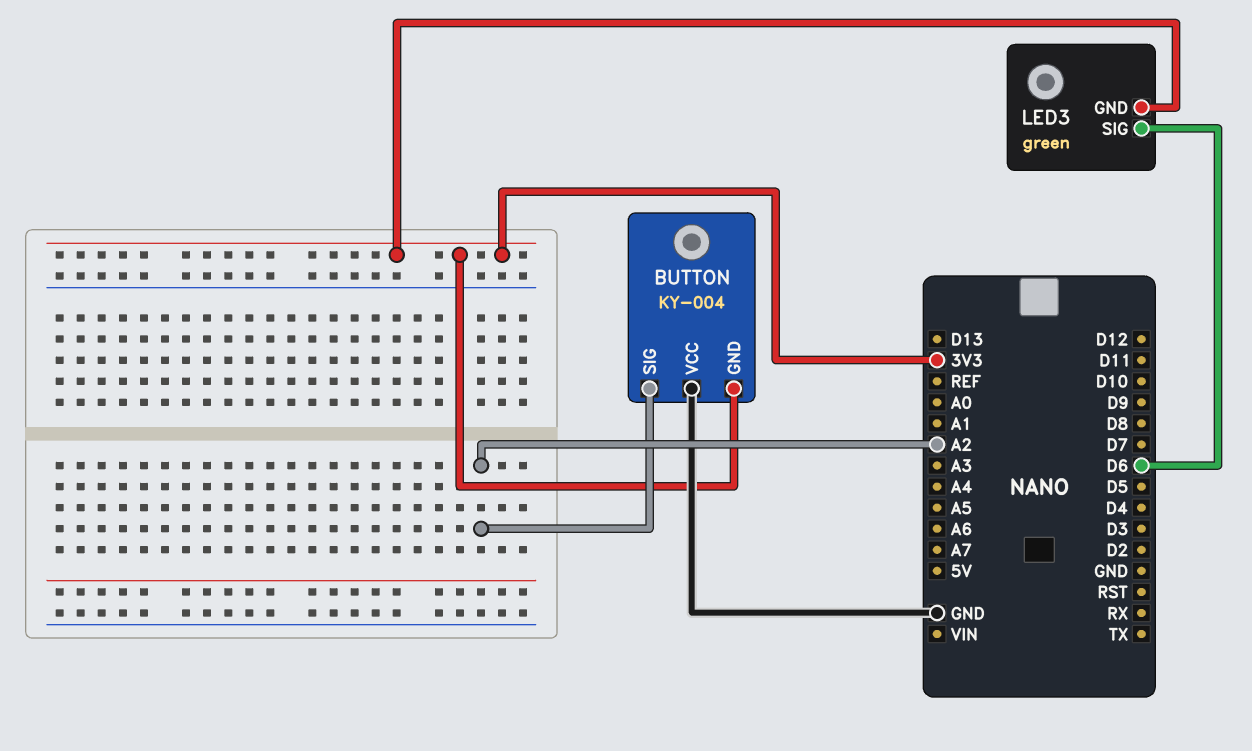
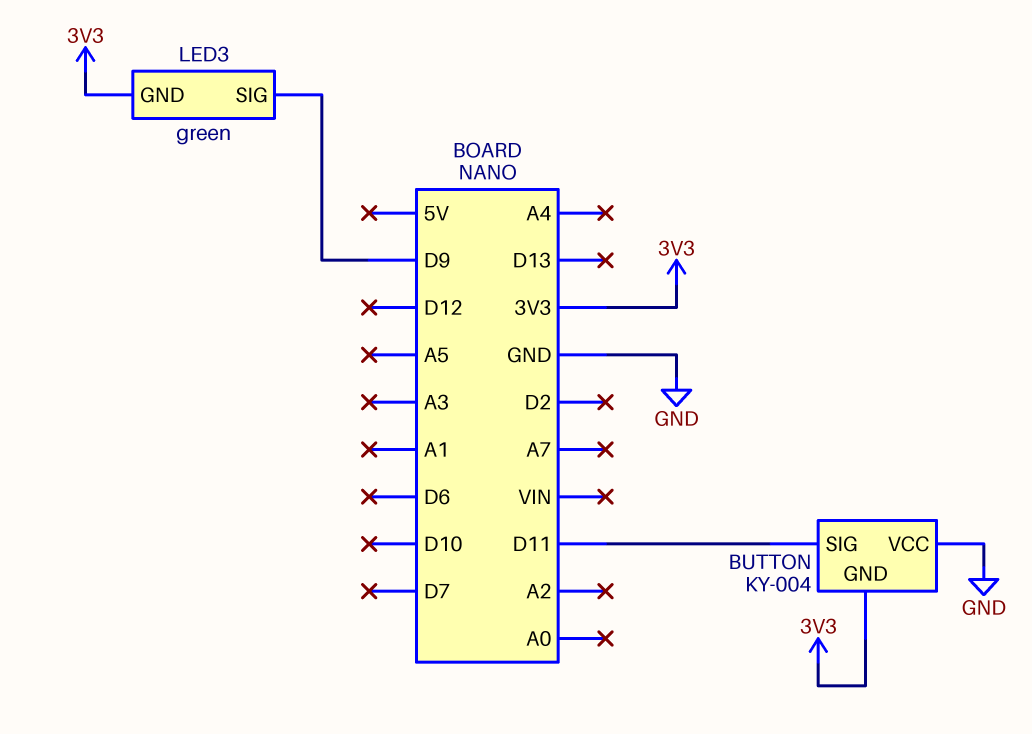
BUTTON pin SIG: A2 -> D11
LED3 pin SIG: D6 -> D9

